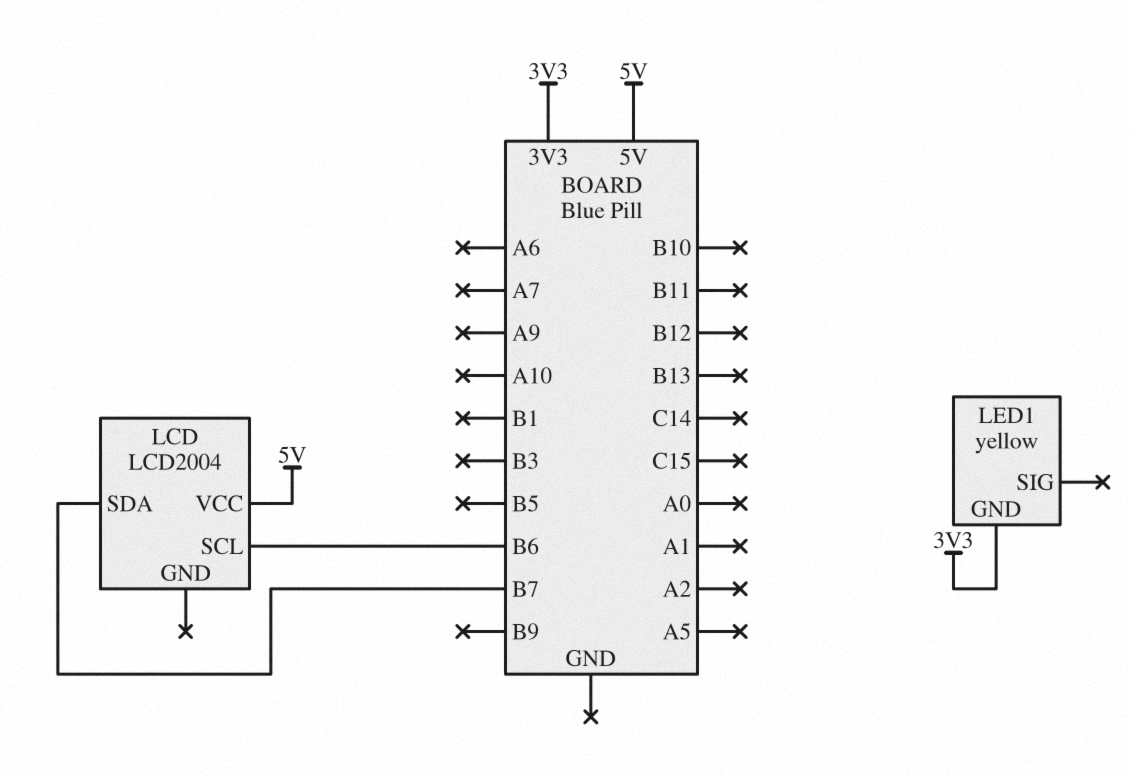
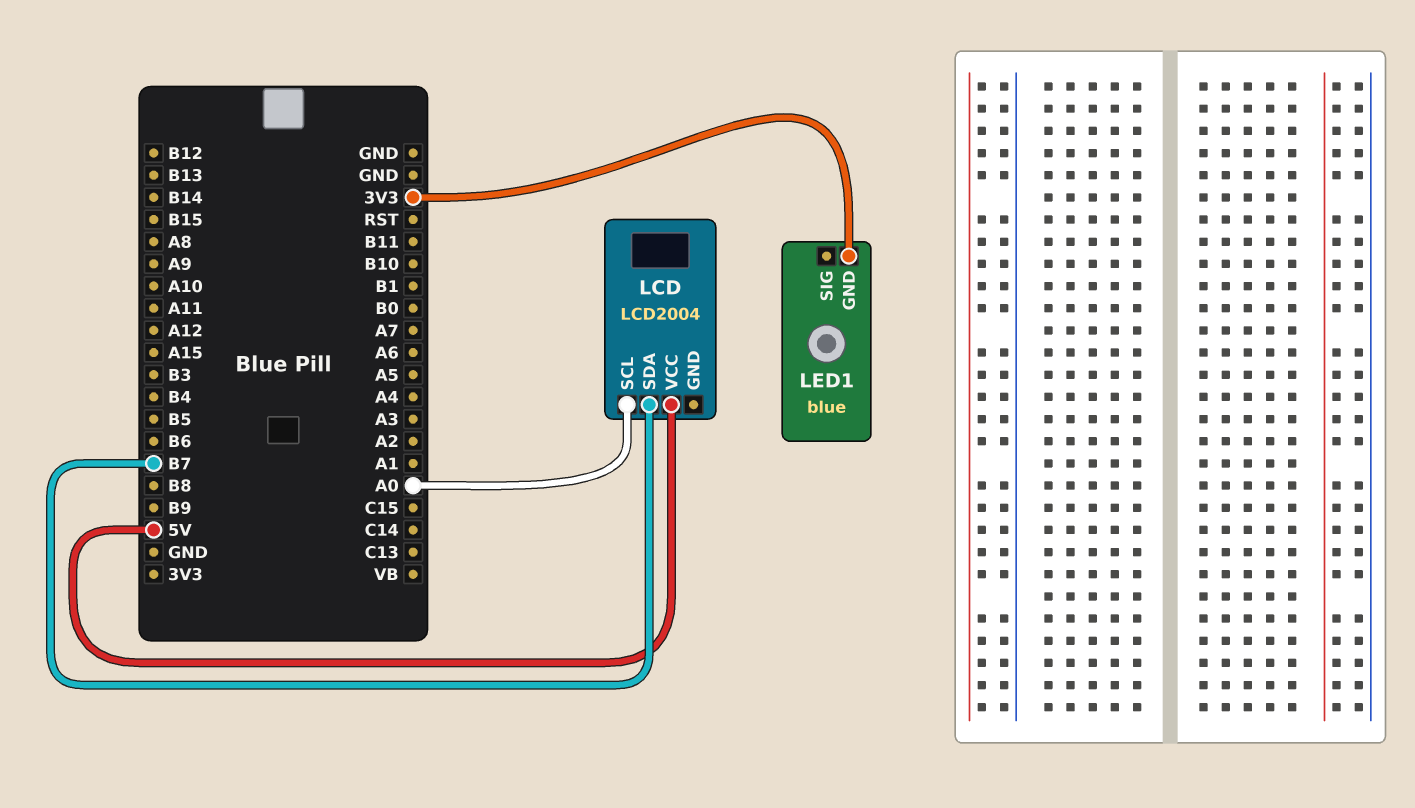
LCD pin SCL: B6 -> A0
LED1: yellow -> blue

